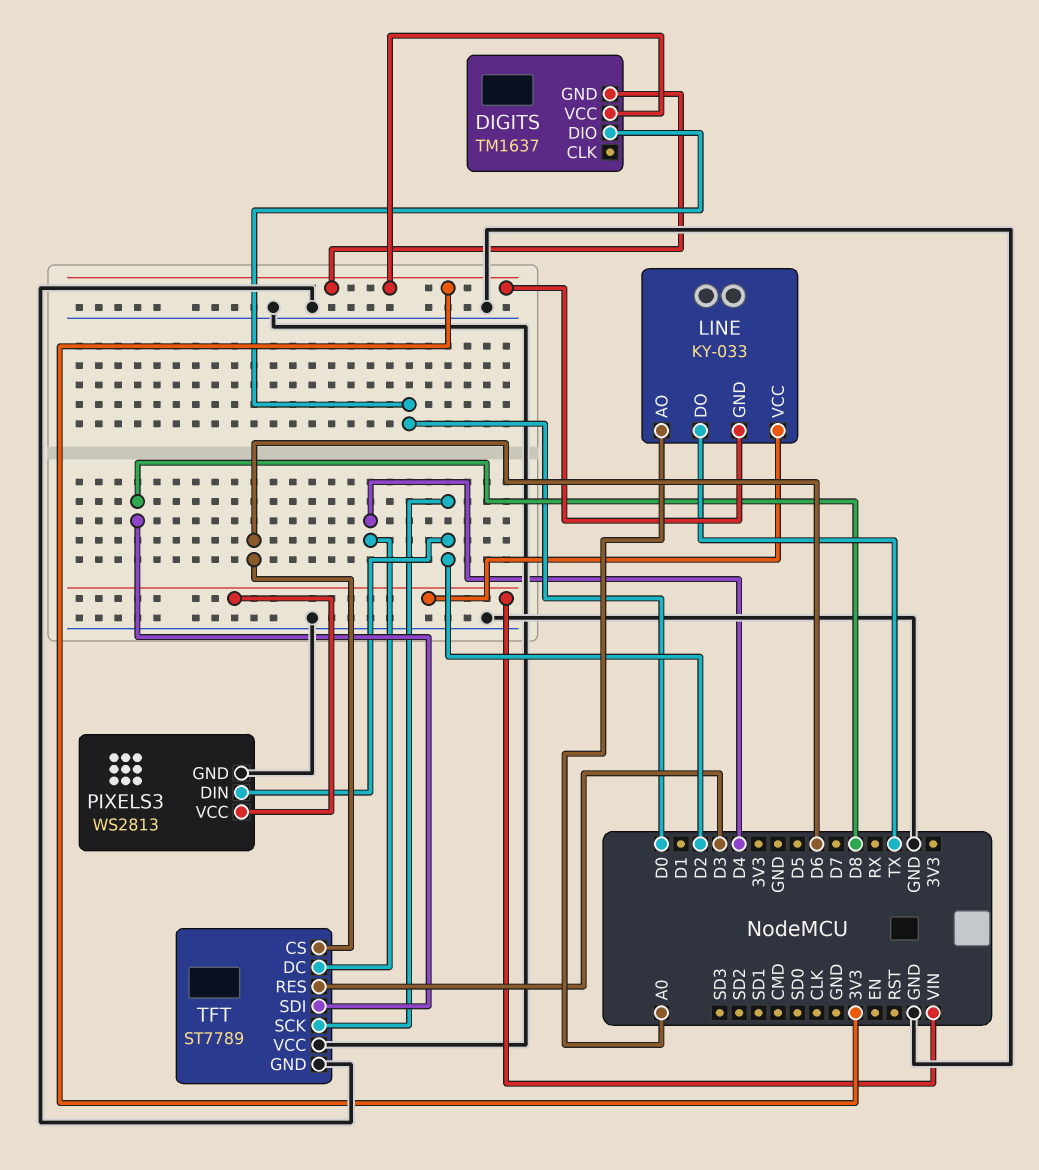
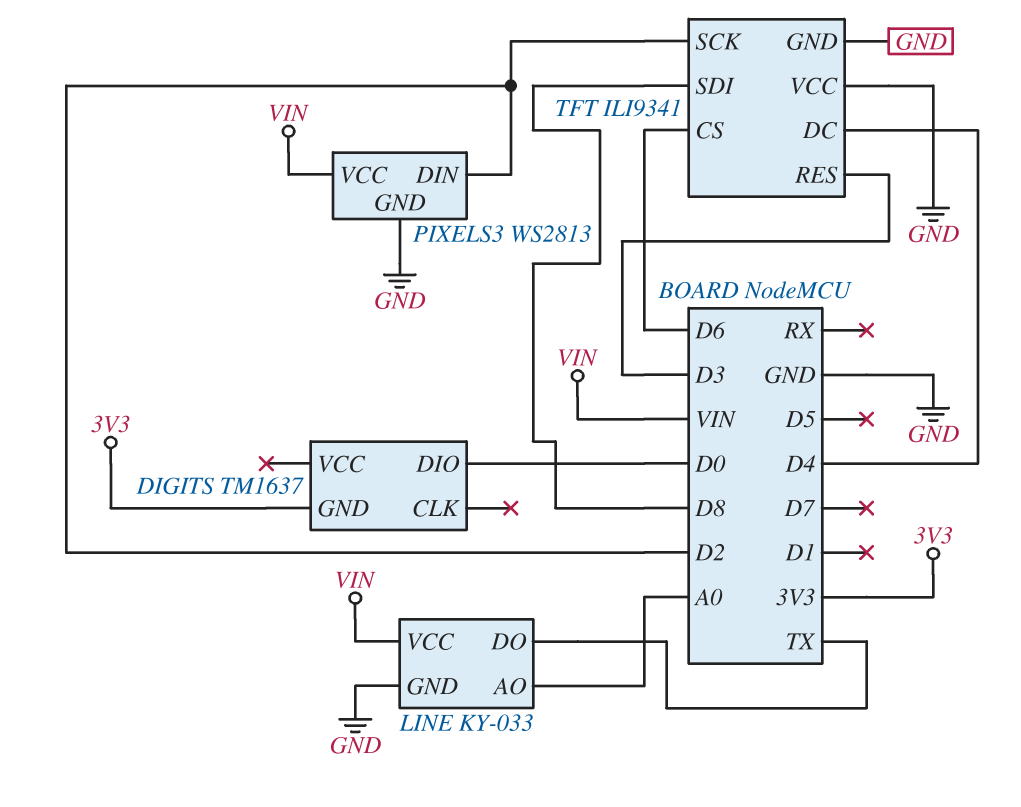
DIGITS pin VCC: 3V3 -> none
LINE pin GND: 3V3 -> GND
TFT: ST7789 -> ILI9341

